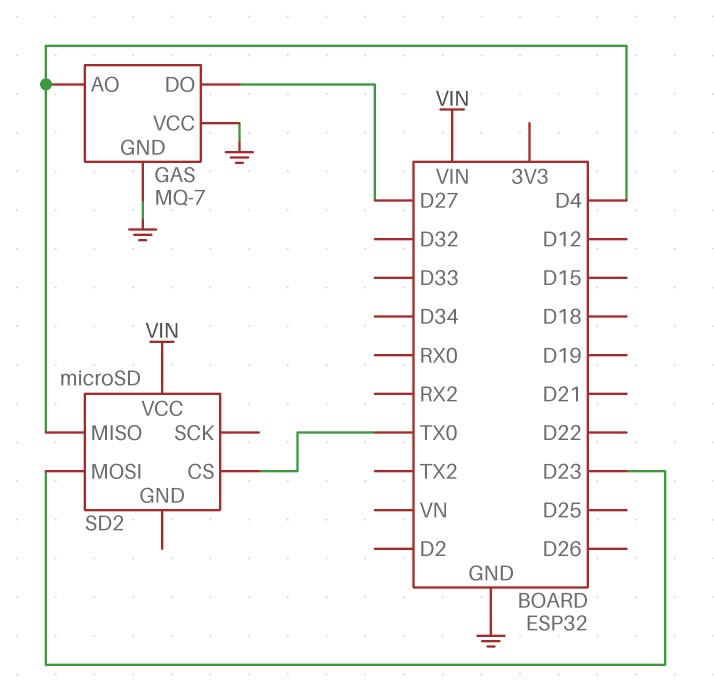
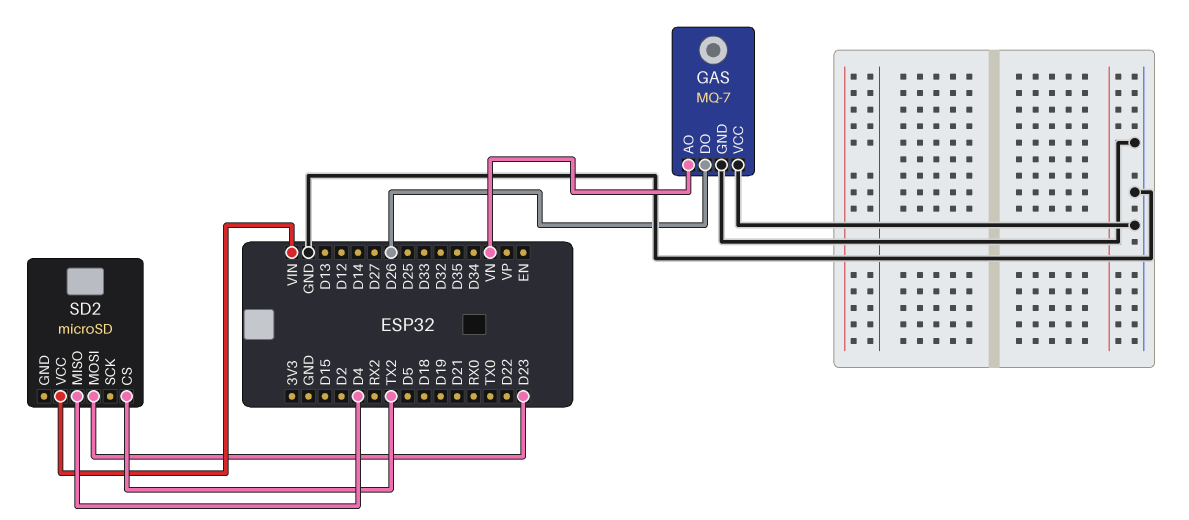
GAS pin AO: D4 -> VN
GAS pin DO: D27 -> D26
SD2 pin CS: TX0 -> TX2

